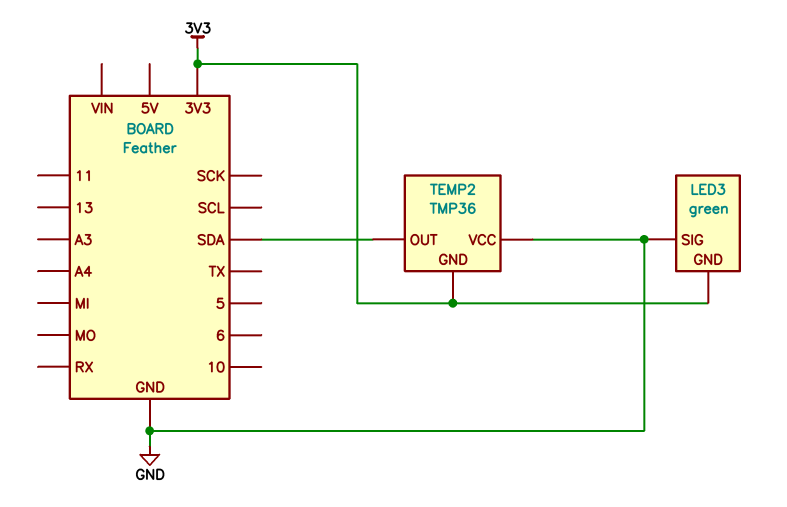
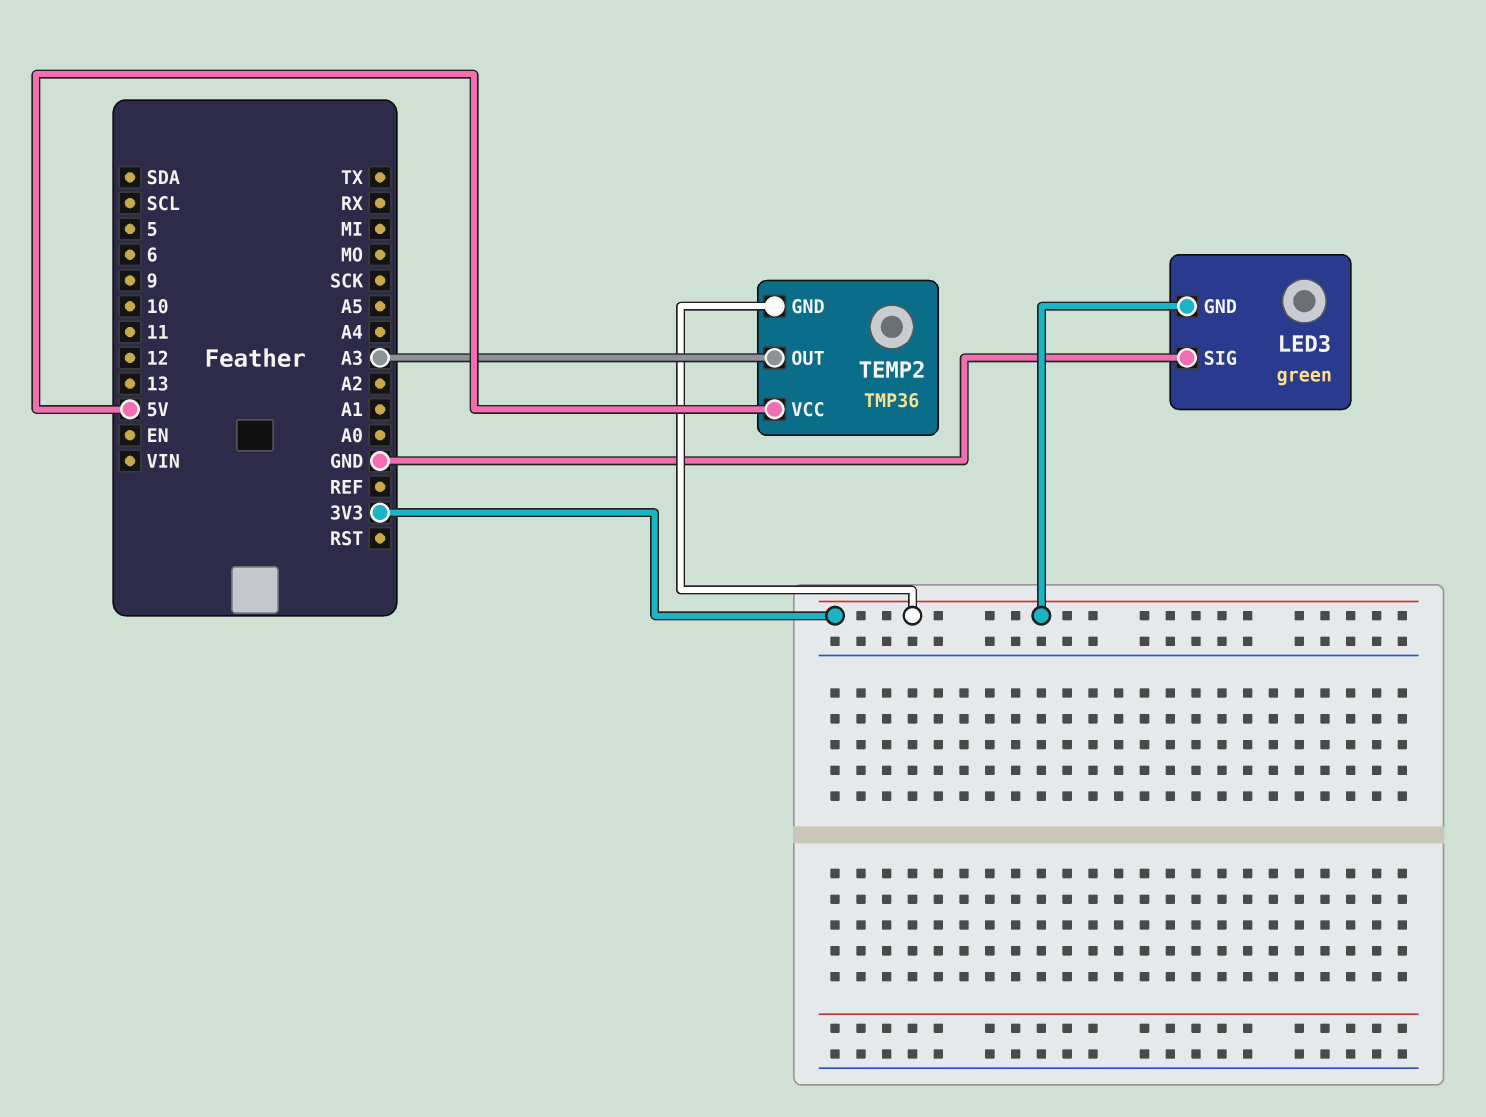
TEMP2 pin OUT: SDA -> A3
TEMP2 pin VCC: GND -> 5V

